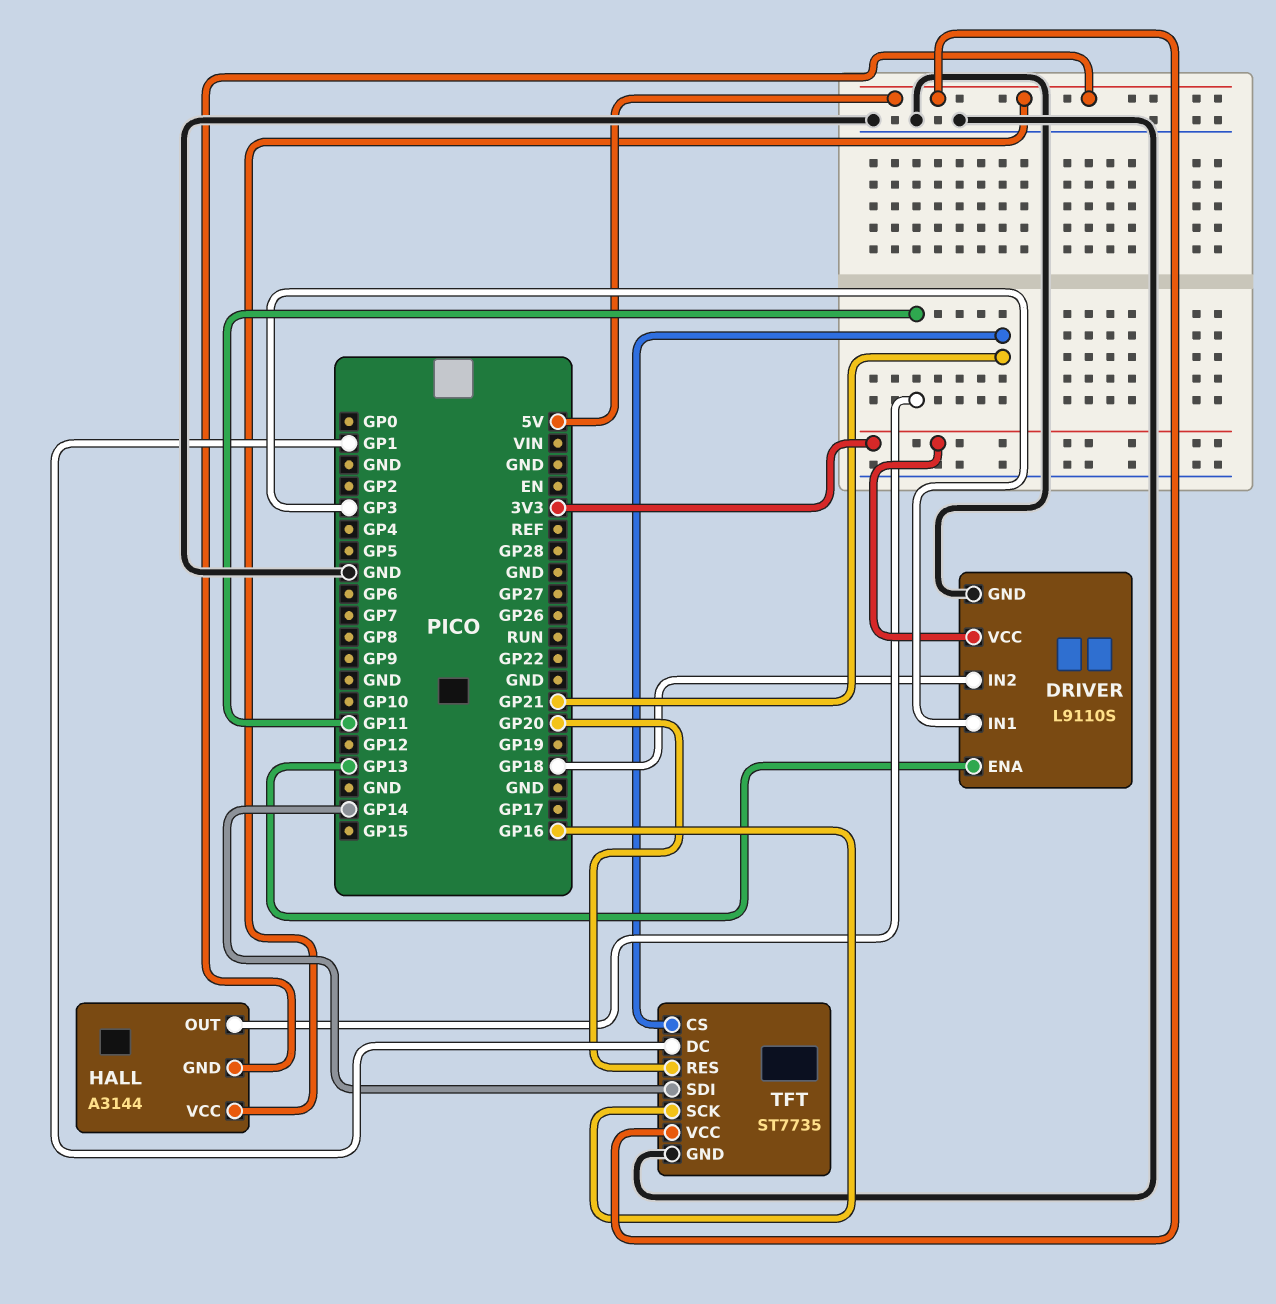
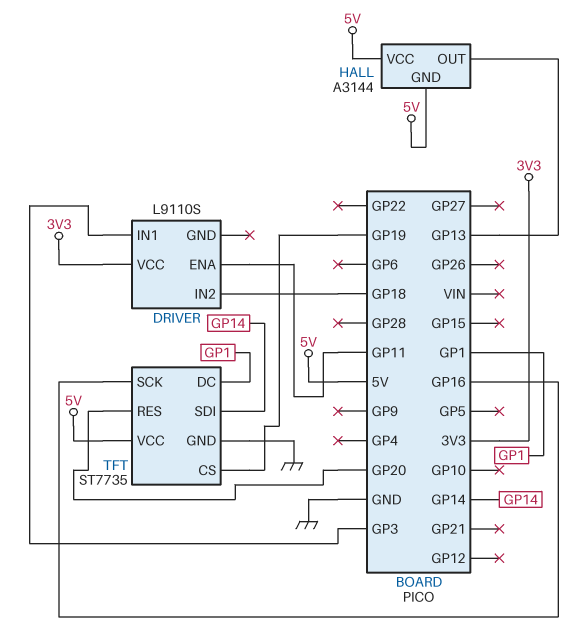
DRIVER pin ENA: GP13 -> GP11
DRIVER pin GND: GND -> none
HALL pin OUT: GP11 -> GP13
TFT pin CS: GP21 -> GP19

